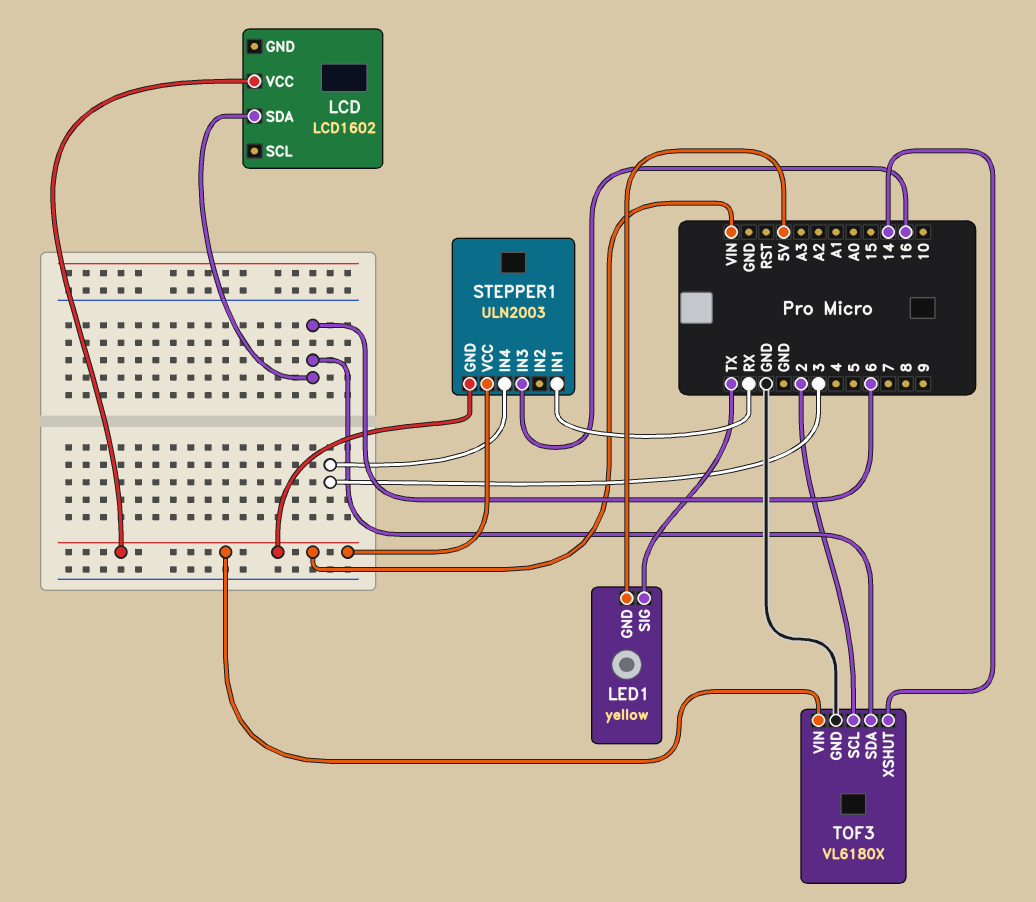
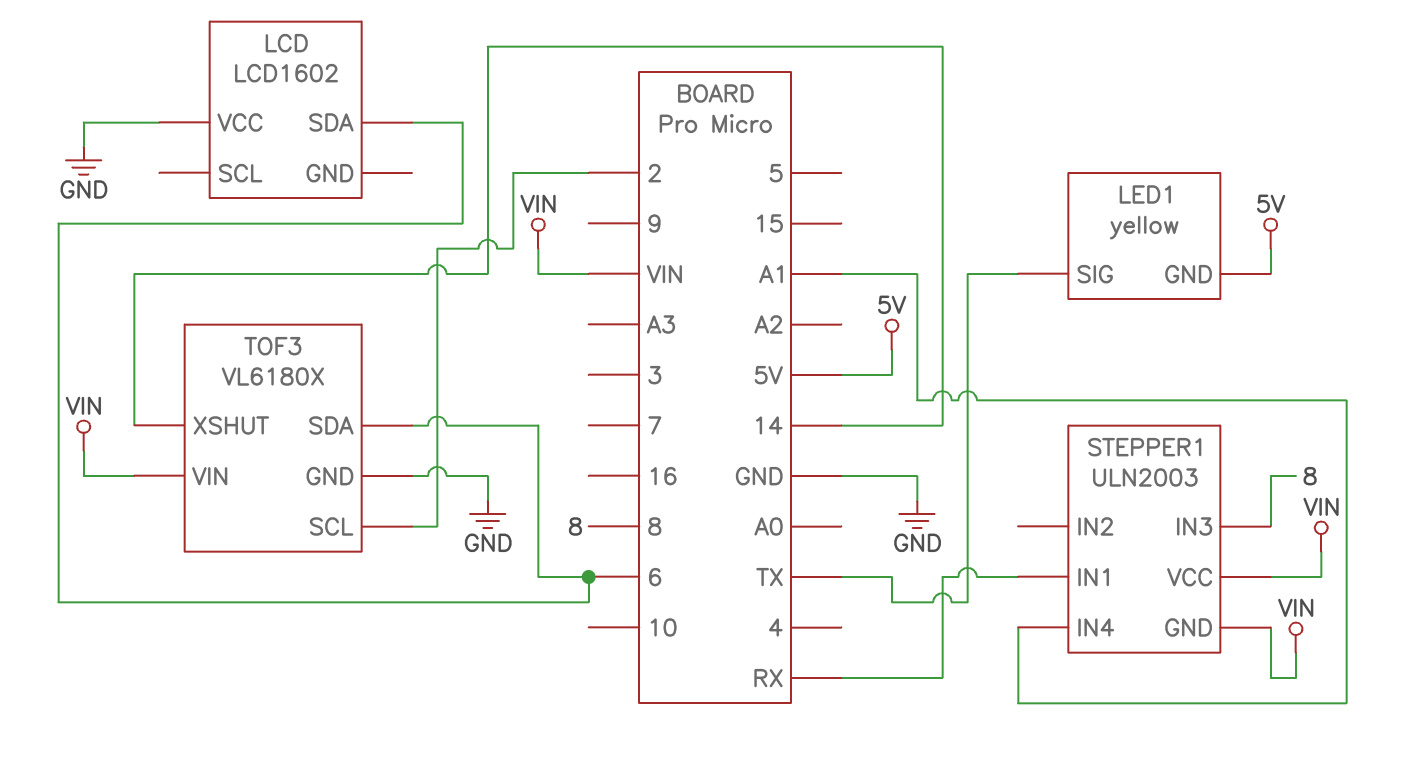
LCD pin VCC: VIN -> GND
STEPPER1 pin IN3: 16 -> 8
STEPPER1 pin IN4: 3 -> A1

